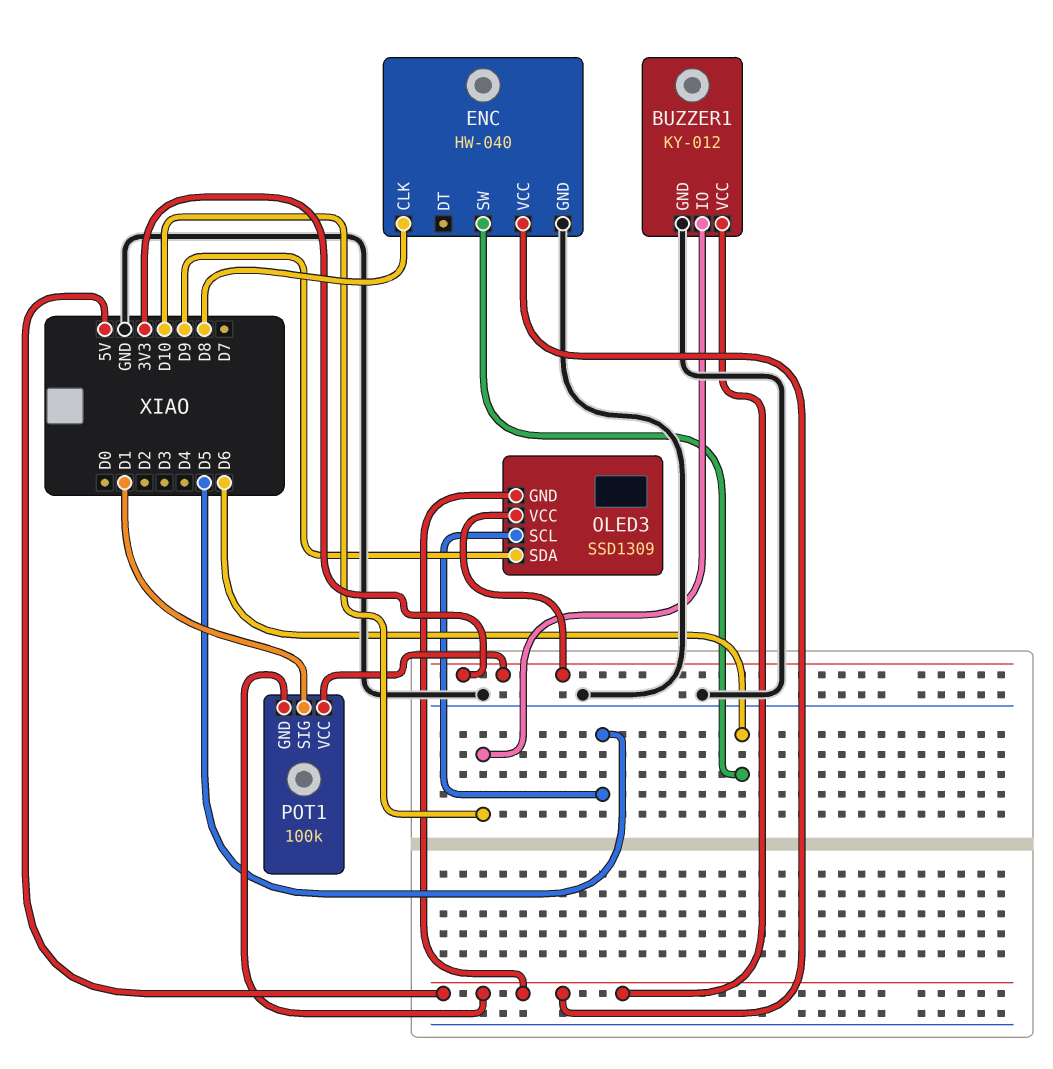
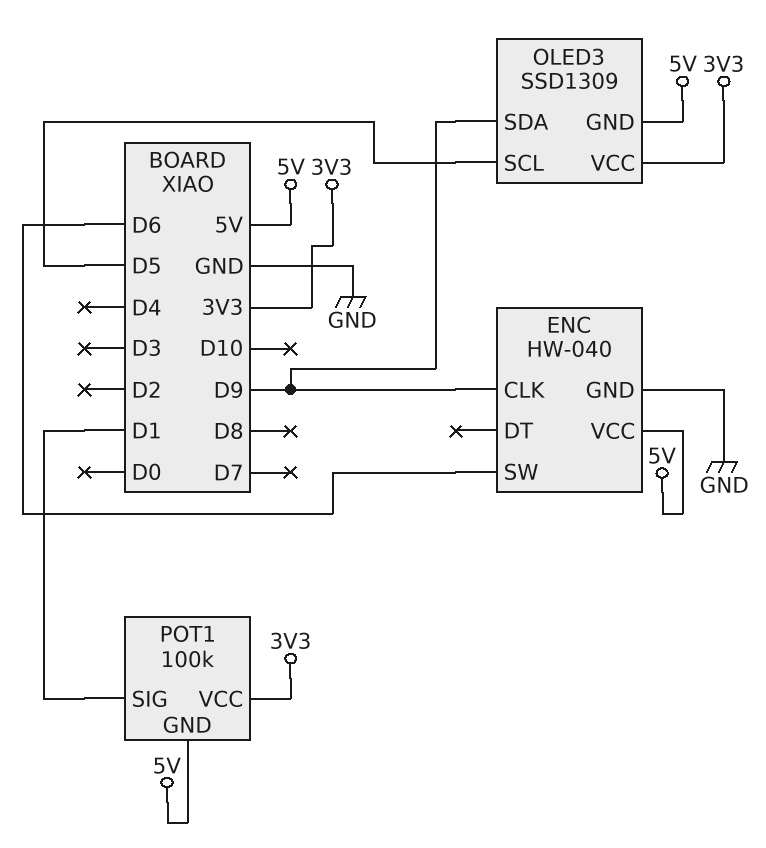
BUZZER1: KY-012 -> none
BUZZER1 pin GND: GND -> none
BUZZER1 pin IO: D10 -> none
BUZZER1 pin VCC: 5V -> none
ENC pin CLK: D8 -> D9

